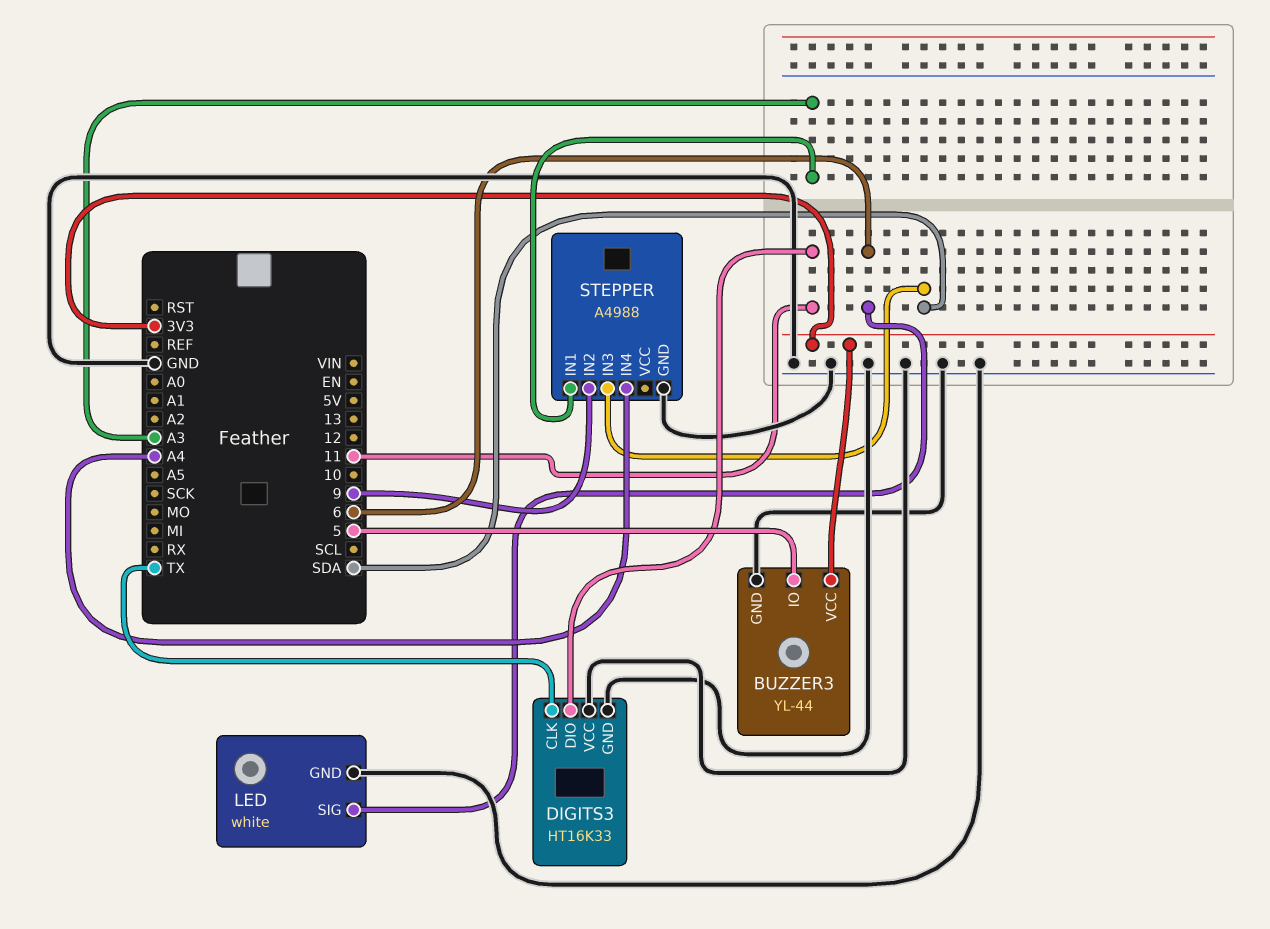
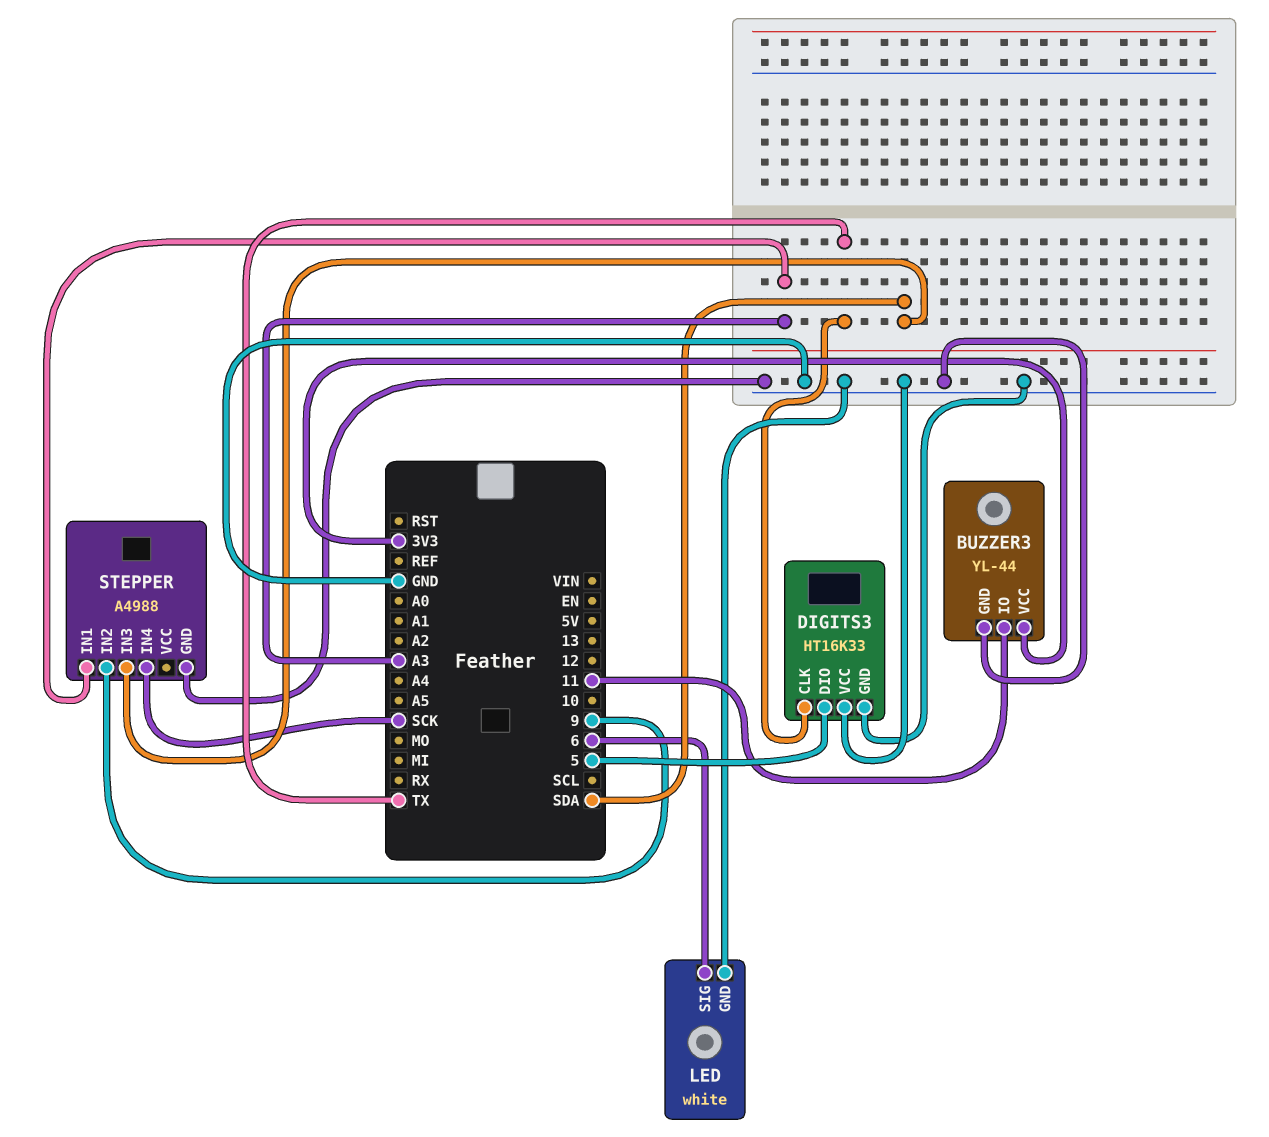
BUZZER3 pin IO: 5 -> 11
DIGITS3 pin DIO: 11 -> 5
STEPPER pin IN4: A4 -> SCK

